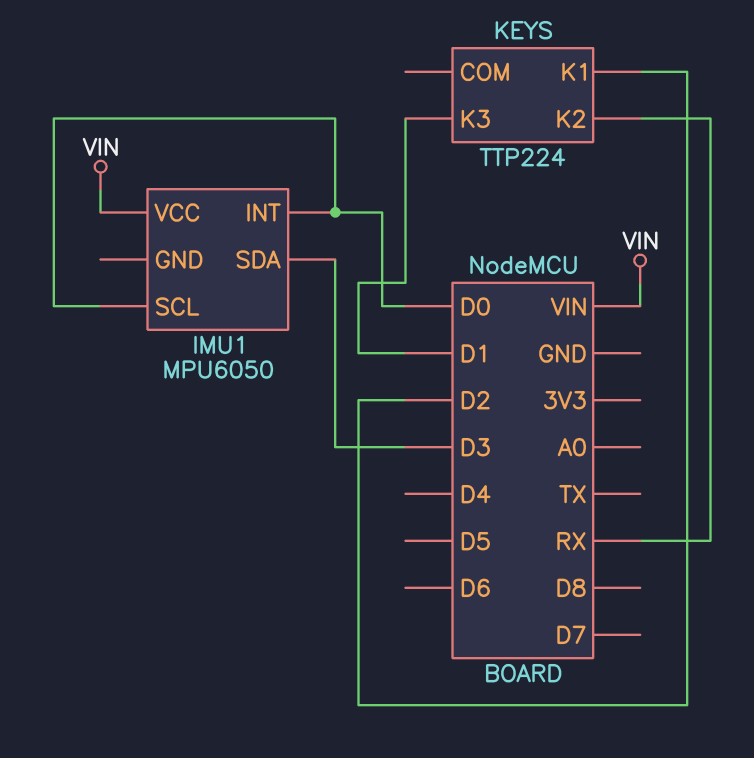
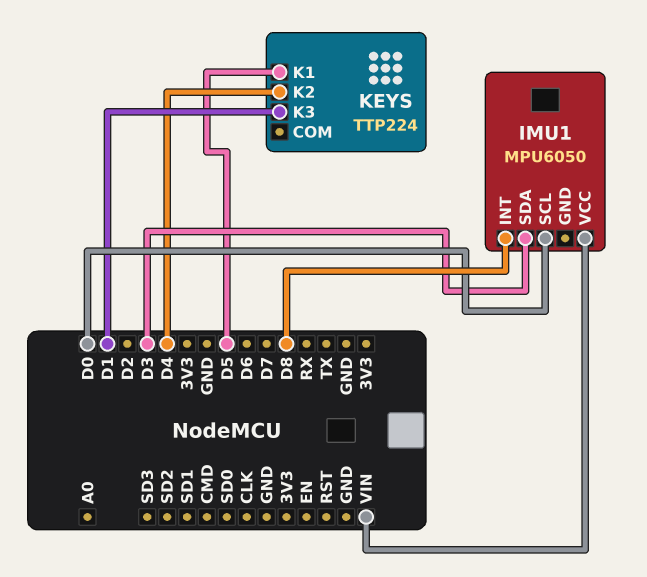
IMU1 pin INT: D0 -> D8
KEYS pin K1: D2 -> D5
KEYS pin K2: RX -> D4

